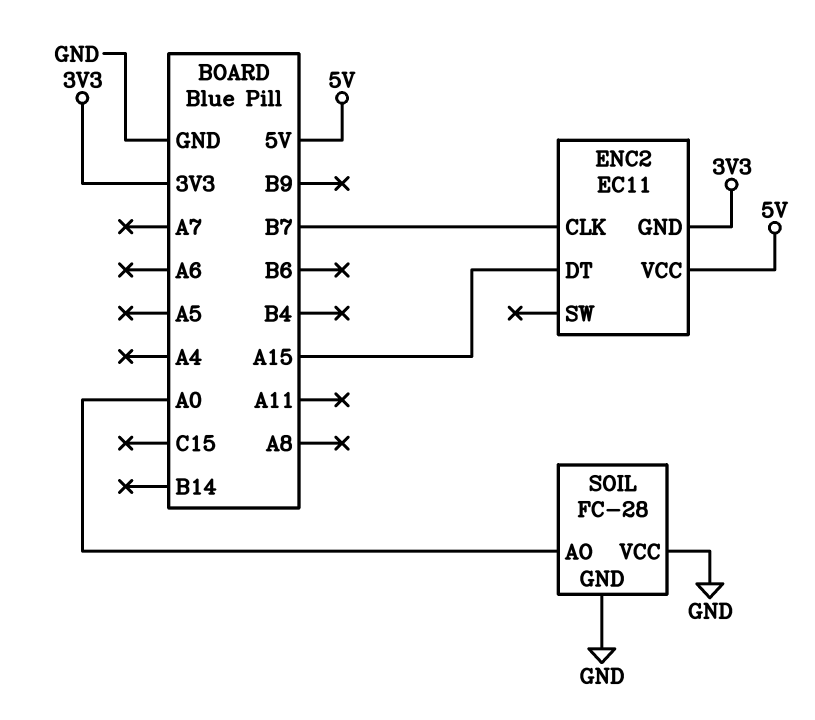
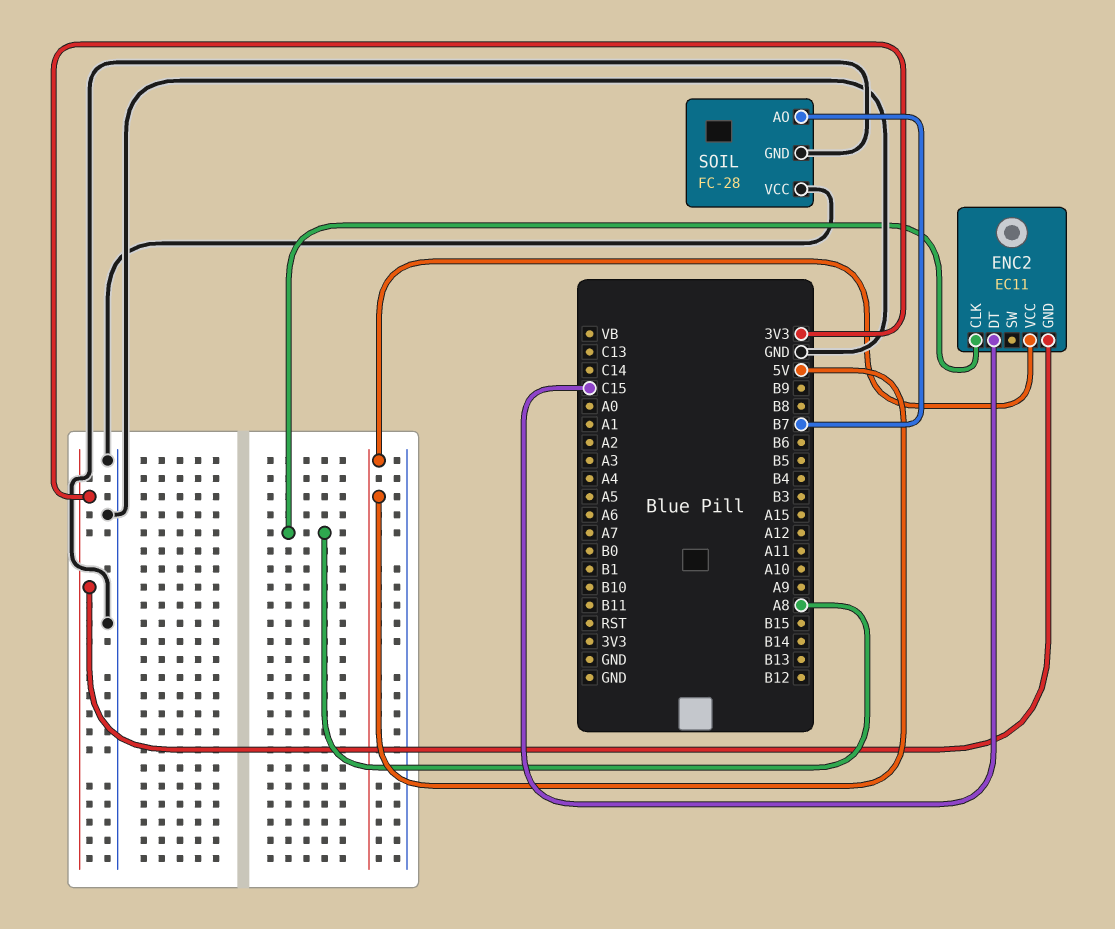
ENC2 pin CLK: B7 -> A8
ENC2 pin DT: A15 -> C15
SOIL pin AO: A0 -> B7

